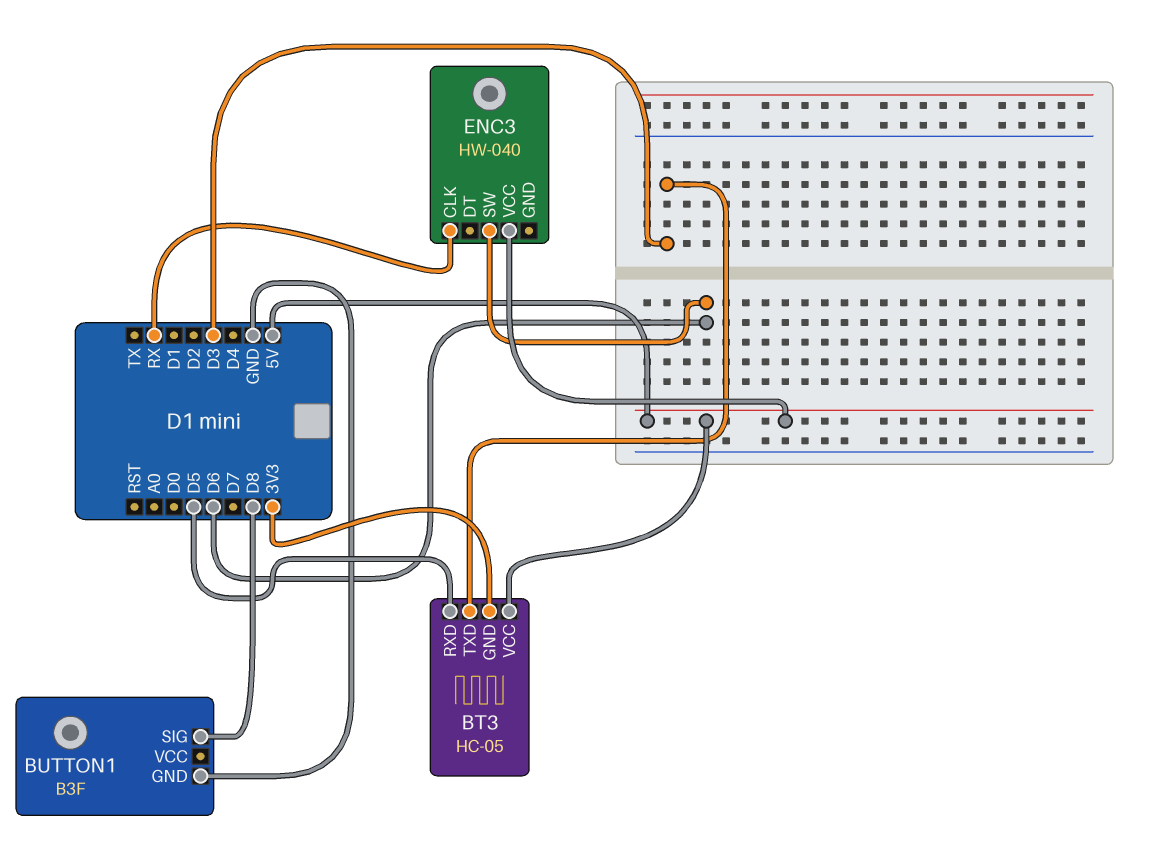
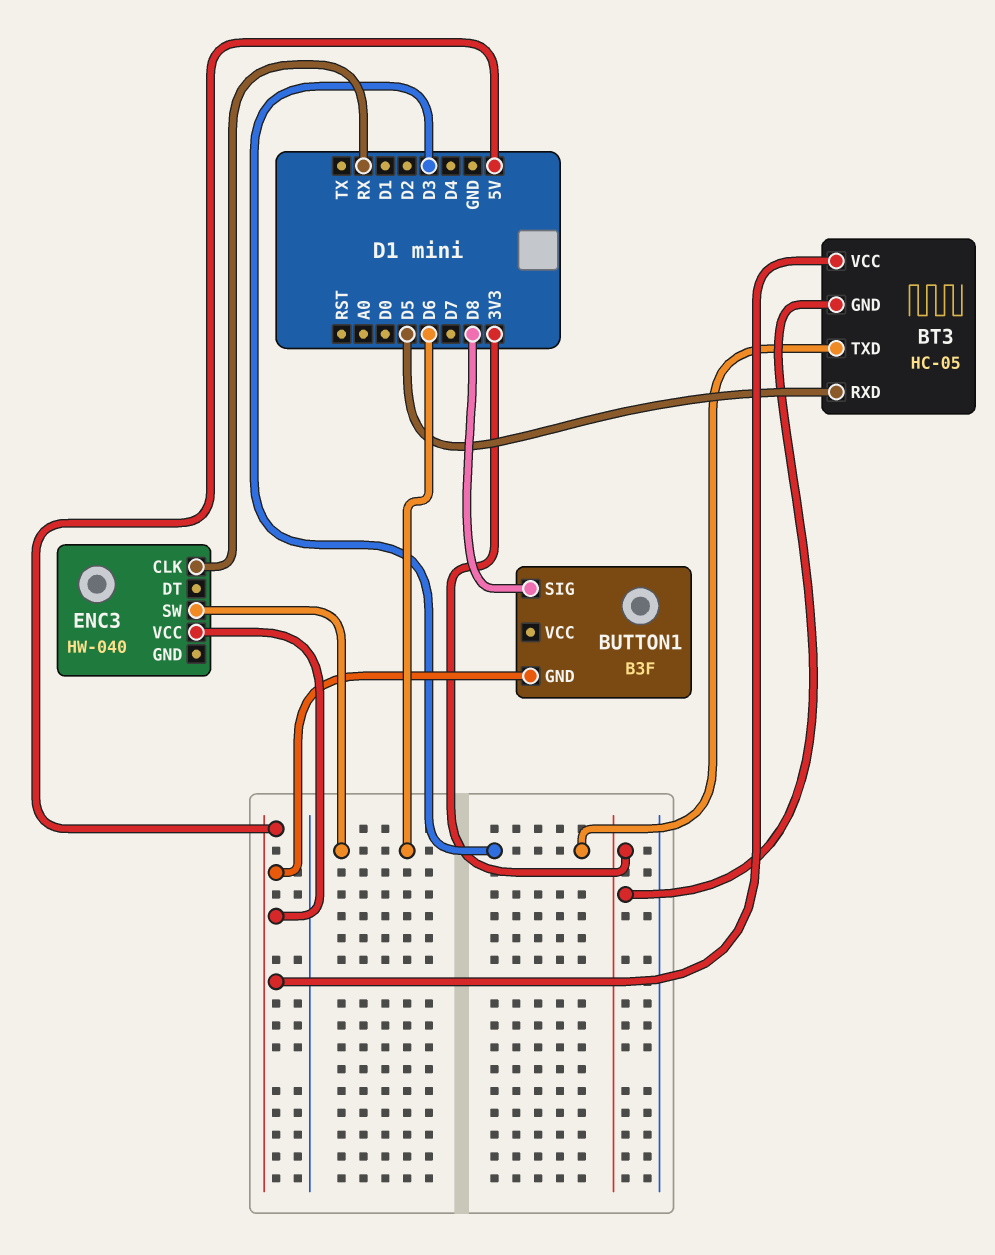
BUTTON1 pin GND: GND -> 5V

